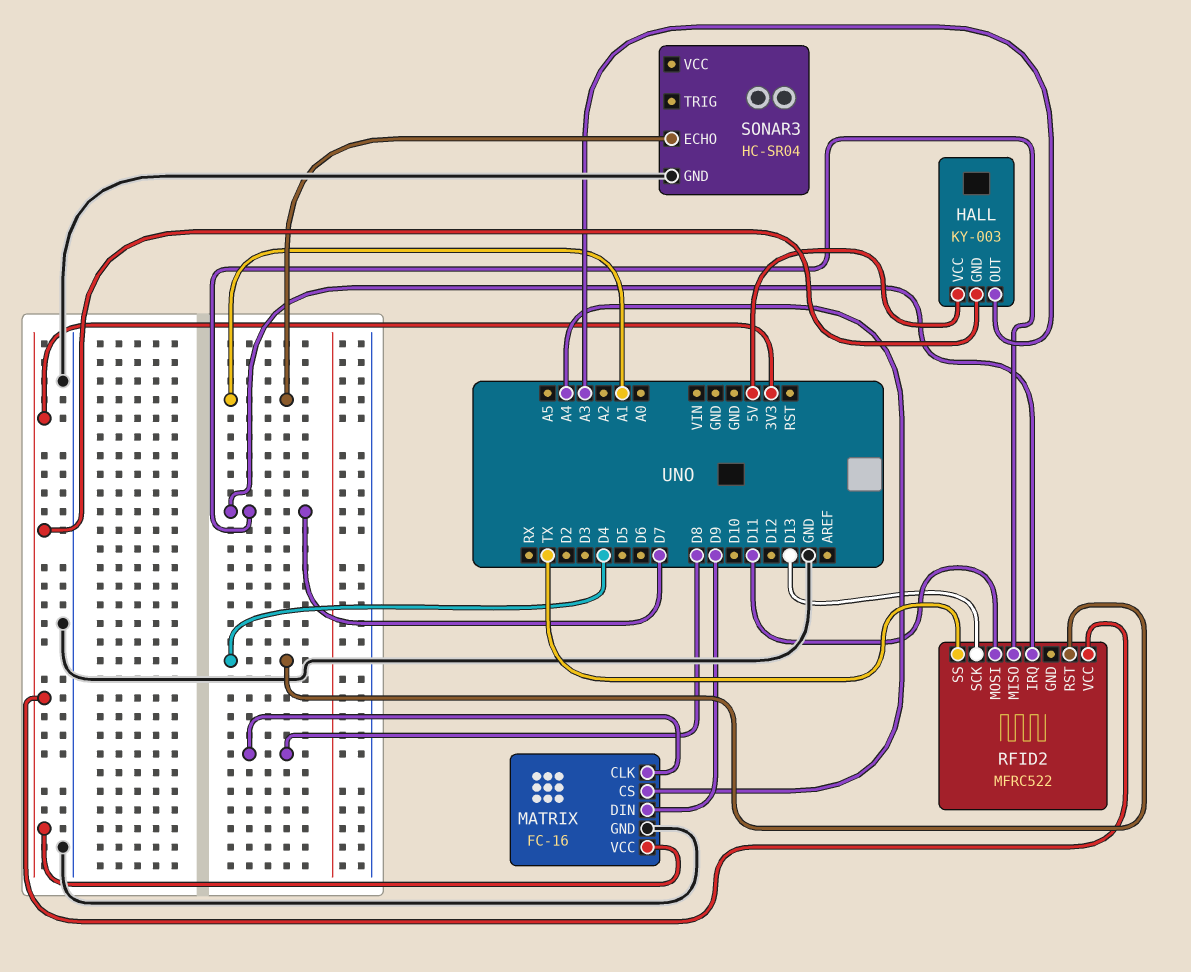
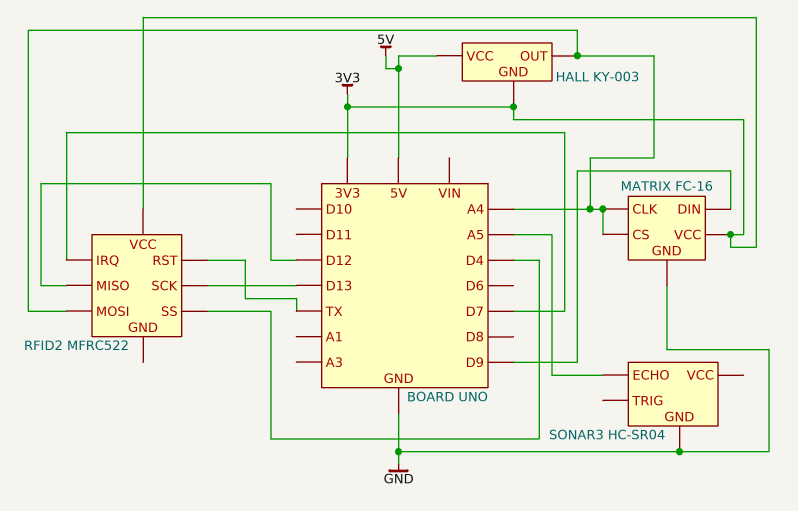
HALL pin OUT: A3 -> A4
MATRIX pin CLK: D8 -> A4
RFID2 pin MISO: D7 -> D12
RFID2 pin MOSI: D11 -> A4
RFID2 pin RST: D4 -> TX
RFID2 pin SS: TX -> D4
SONAR3 pin ECHO: A1 -> A5

